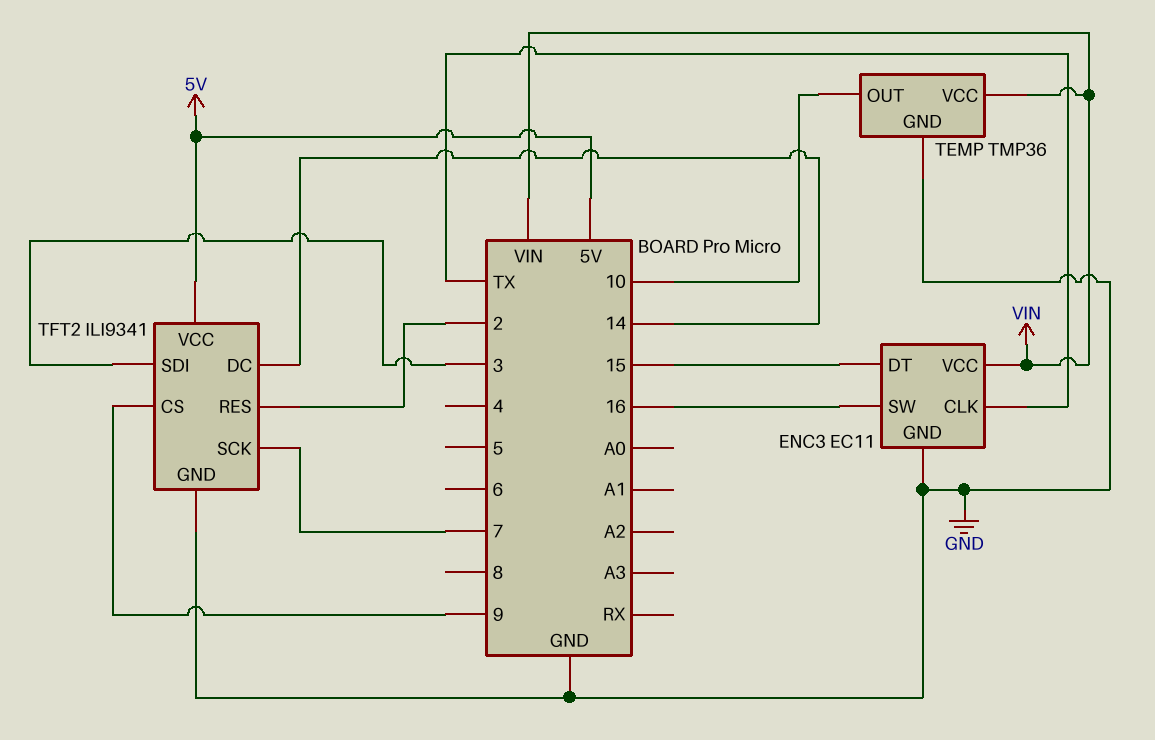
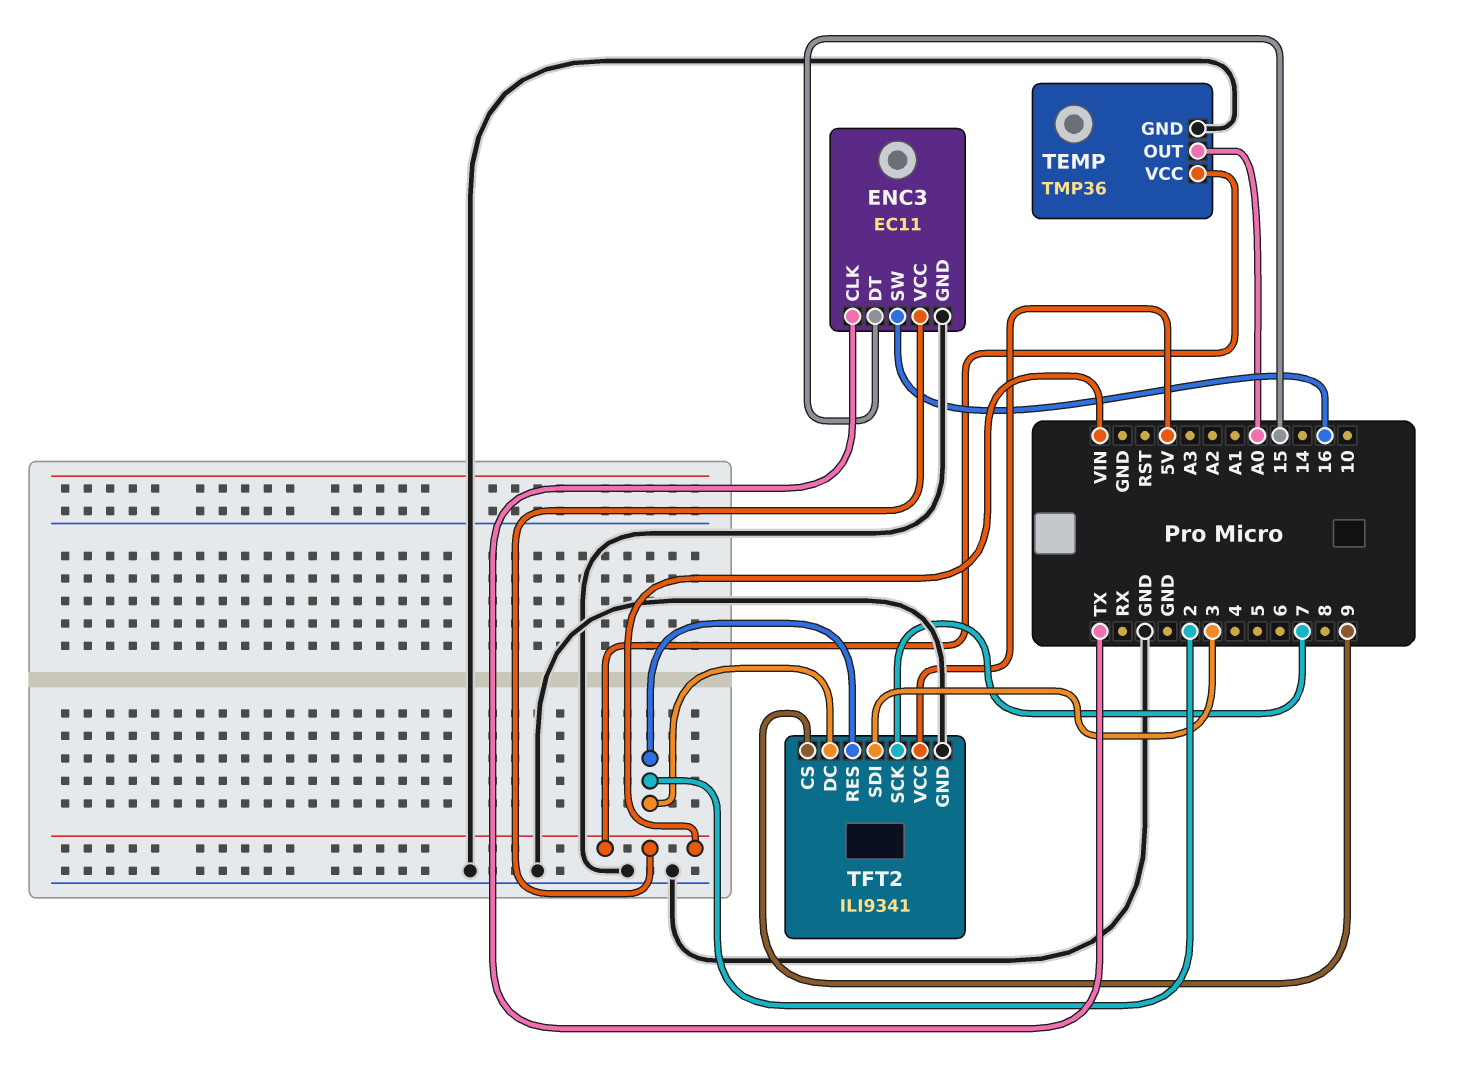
TEMP pin OUT: 10 -> A0
TFT2 pin DC: 14 -> 2

